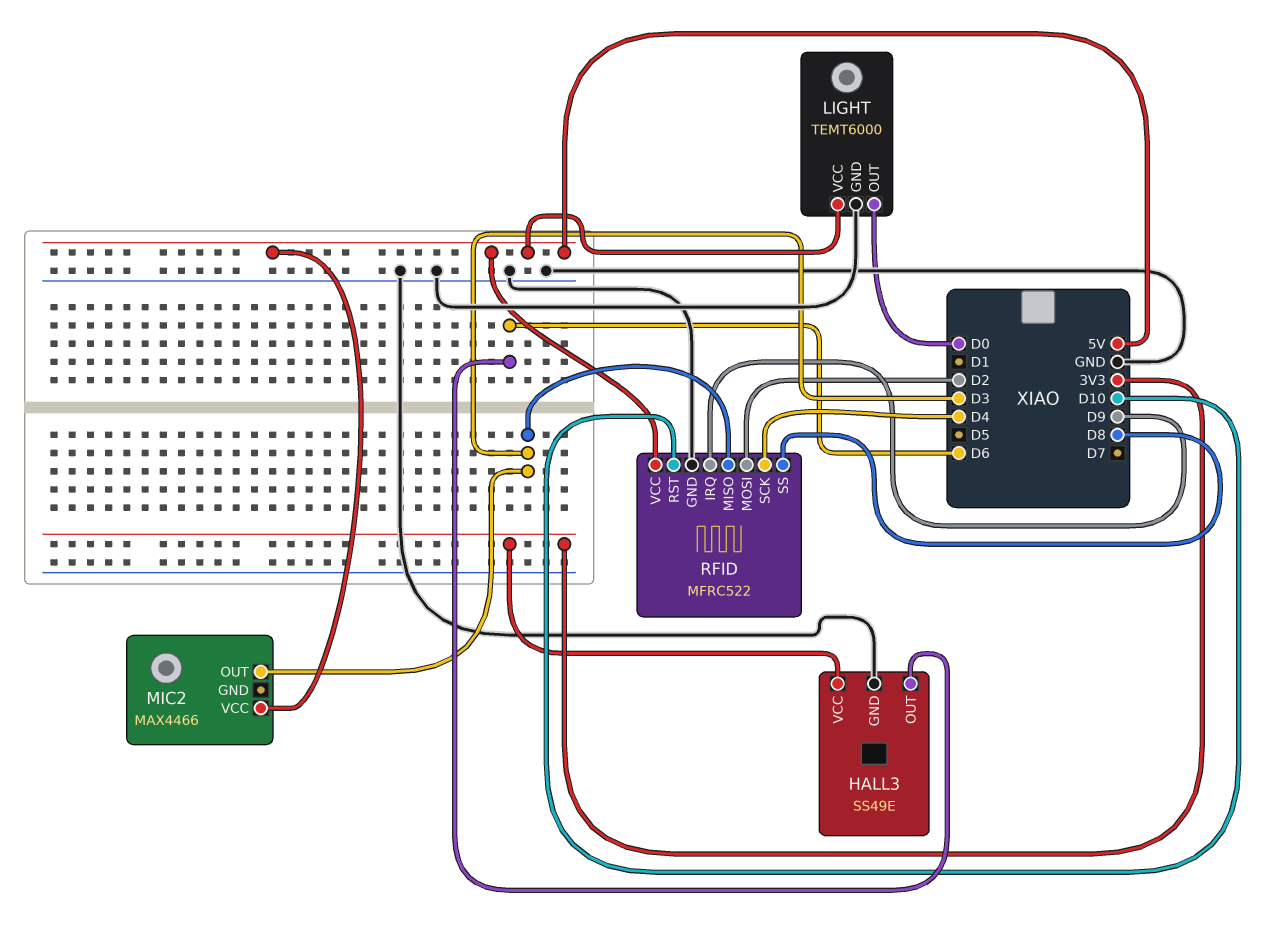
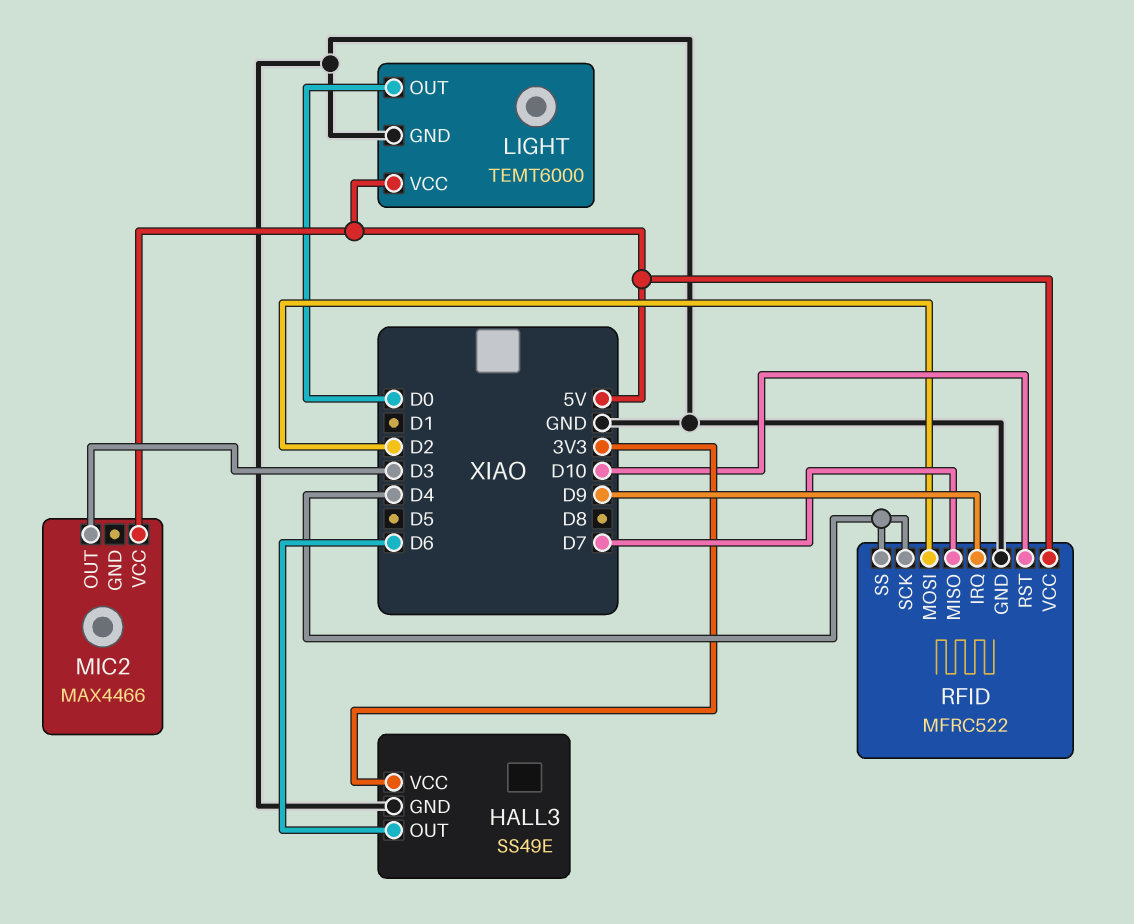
RFID pin MISO: D3 -> D7
RFID pin SS: D8 -> D4

